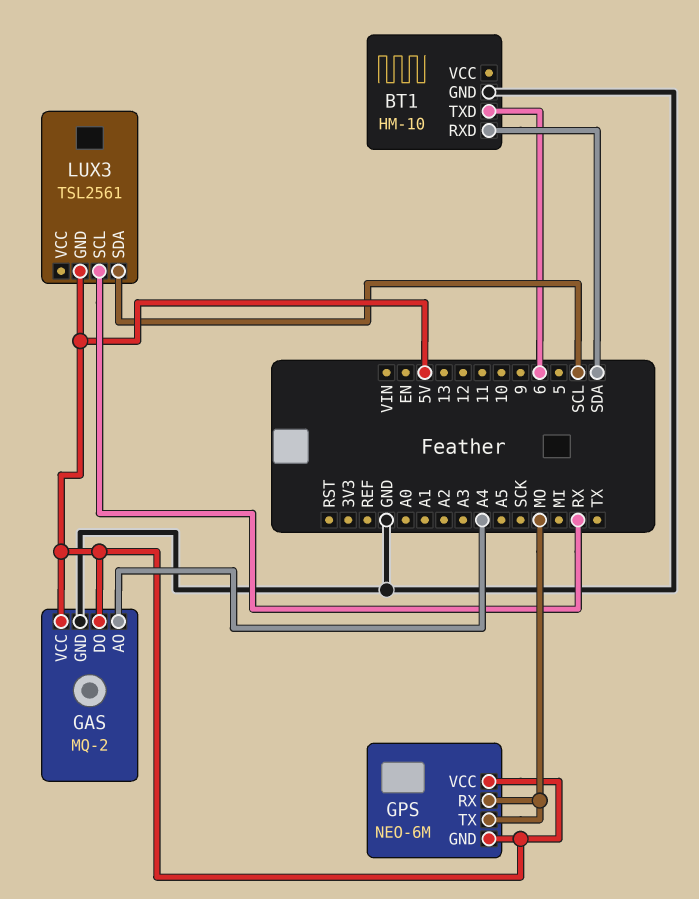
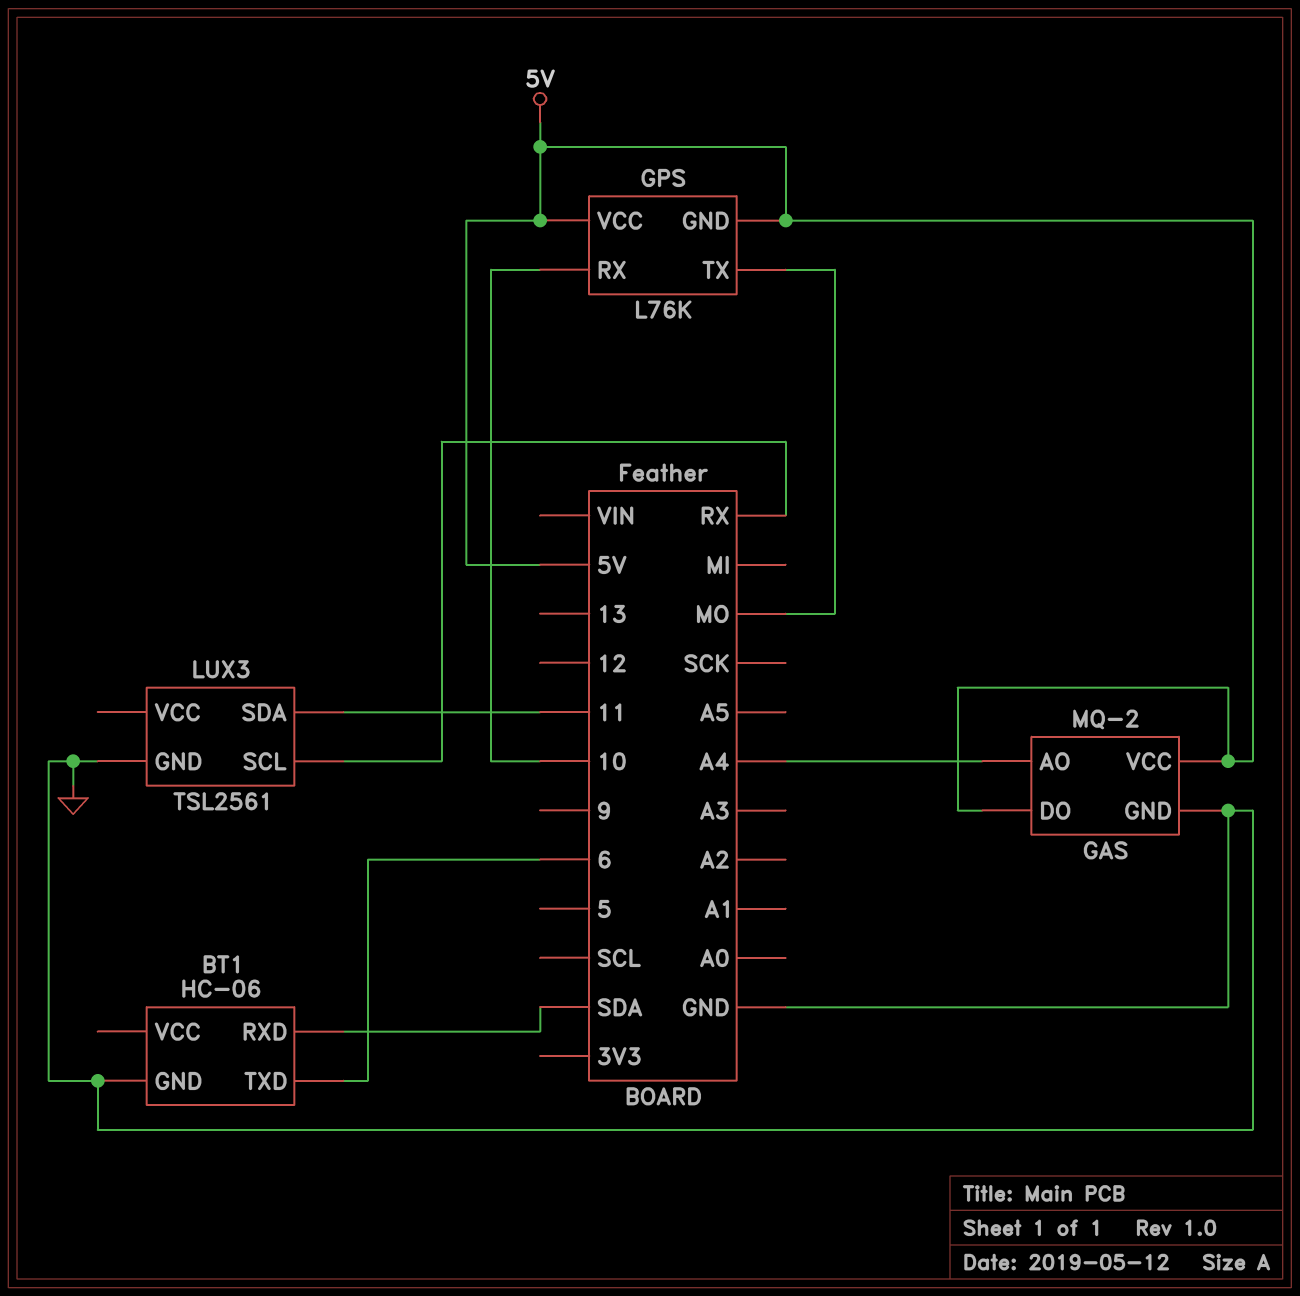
BT1: HM-10 -> HC-06
GPS: NEO-6M -> L76K
GPS pin RX: MO -> 10
LUX3 pin GND: 5V -> GND
LUX3 pin SDA: SCL -> 11

